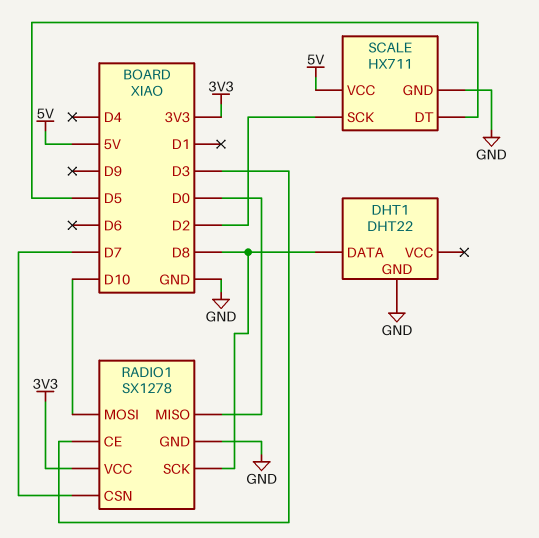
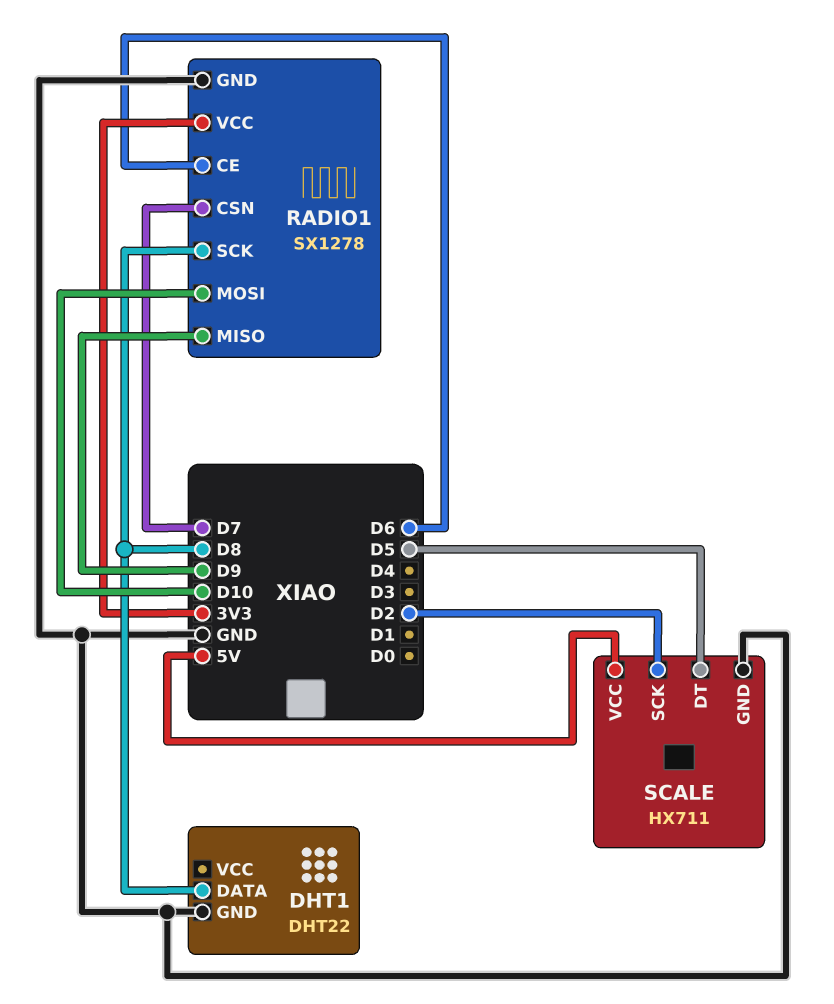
RADIO1 pin CE: D3 -> D6
RADIO1 pin MISO: D0 -> D9

